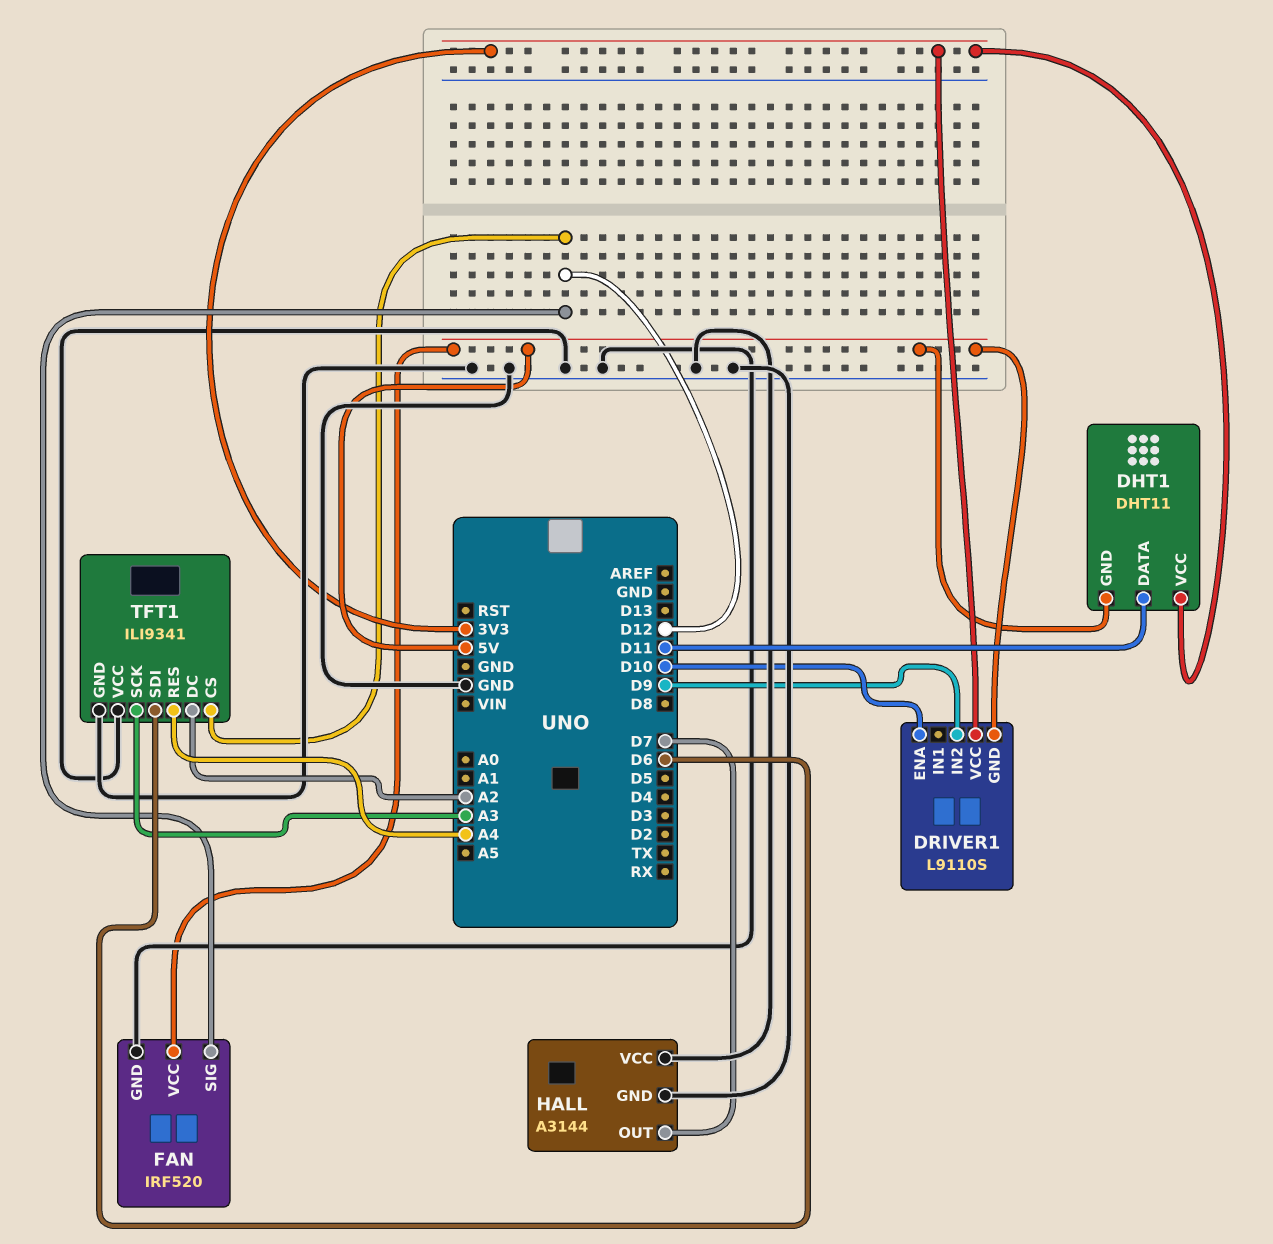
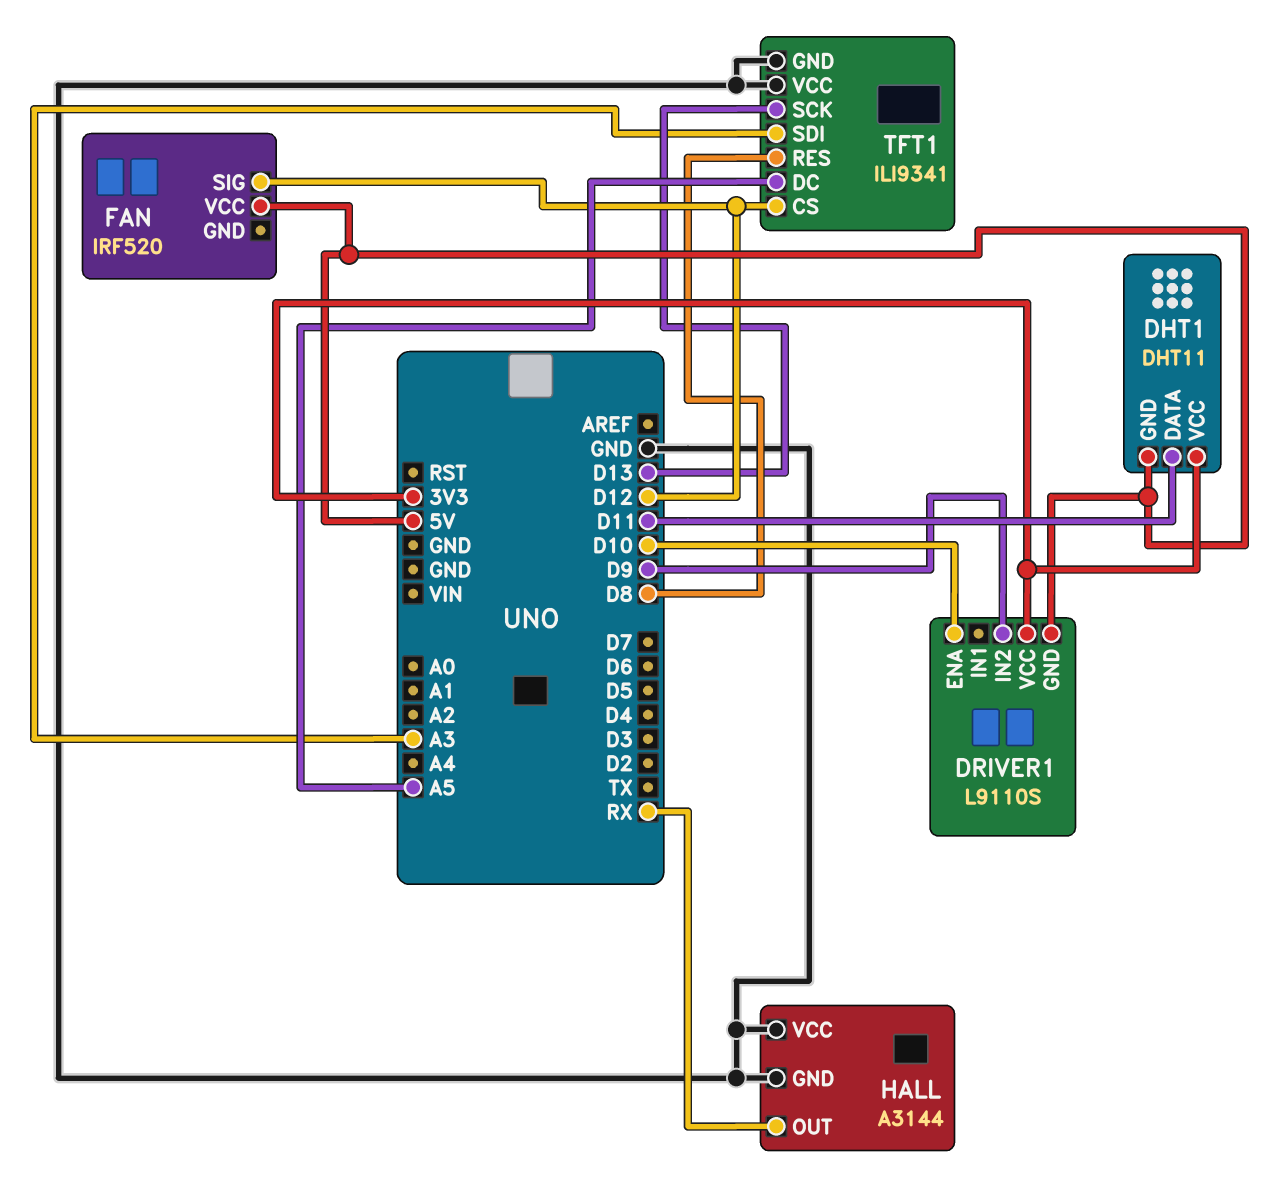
FAN pin GND: GND -> none
HALL pin OUT: D7 -> RX
TFT1 pin DC: A2 -> A5
TFT1 pin RES: A4 -> D8
TFT1 pin SCK: A3 -> D13
TFT1 pin SDI: D6 -> A3

